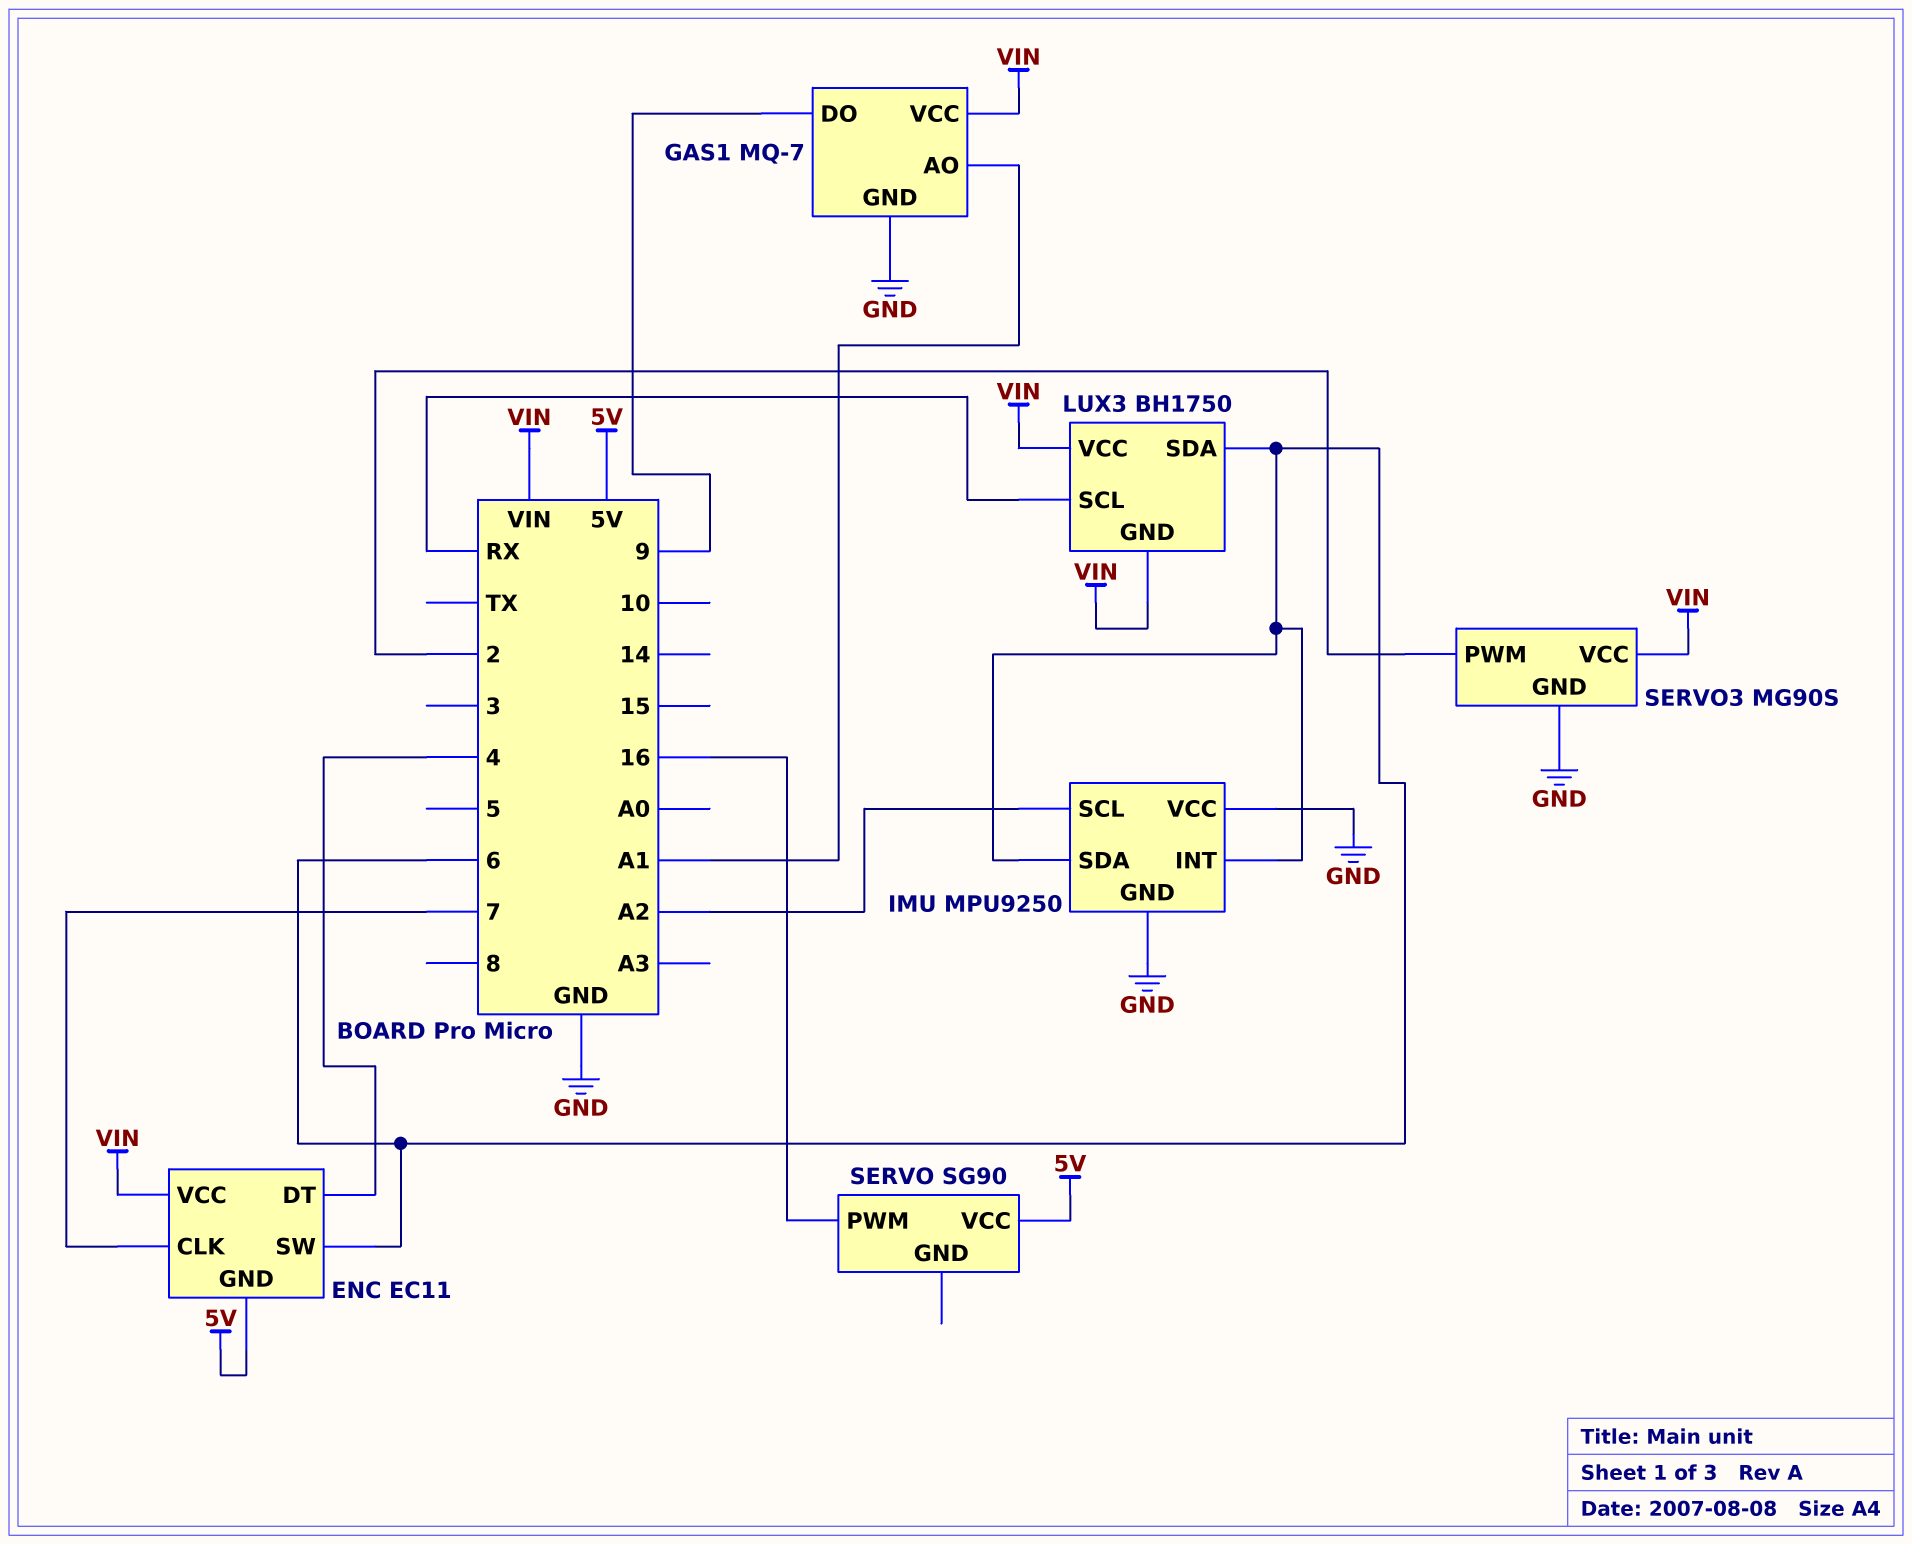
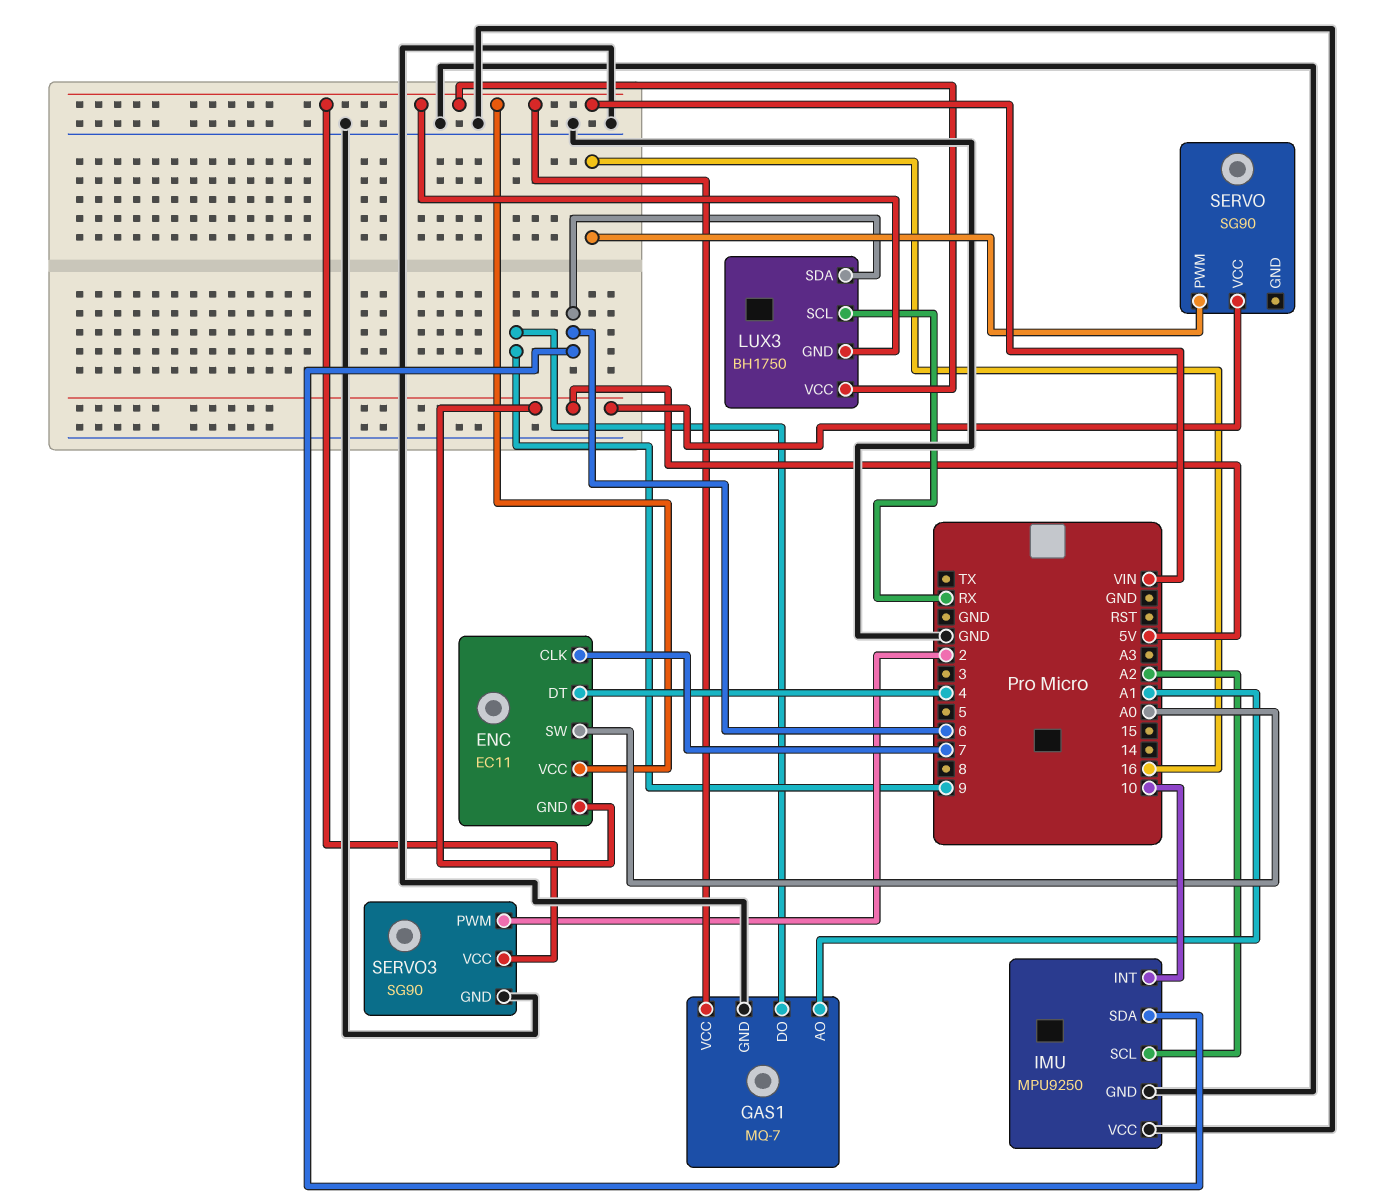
ENC pin SW: 6 -> A0
IMU pin INT: 6 -> 10
SERVO3: MG90S -> SG90

